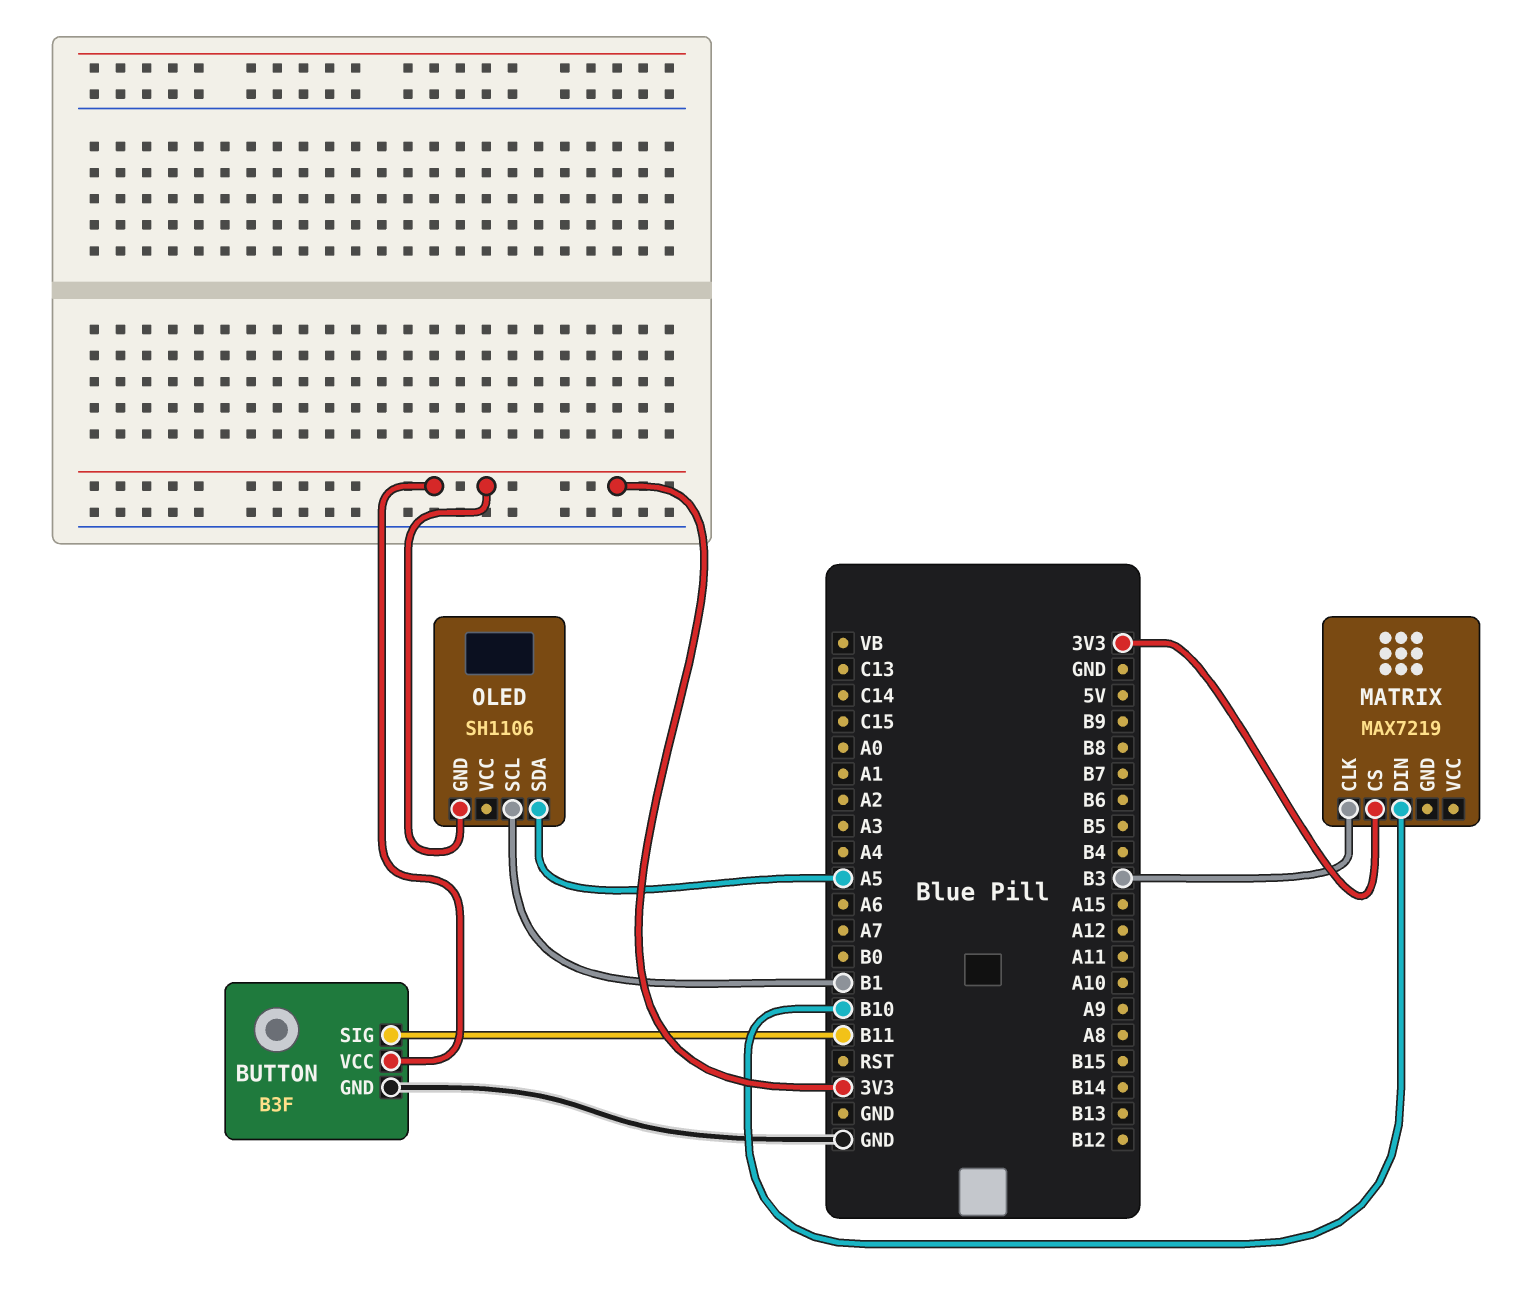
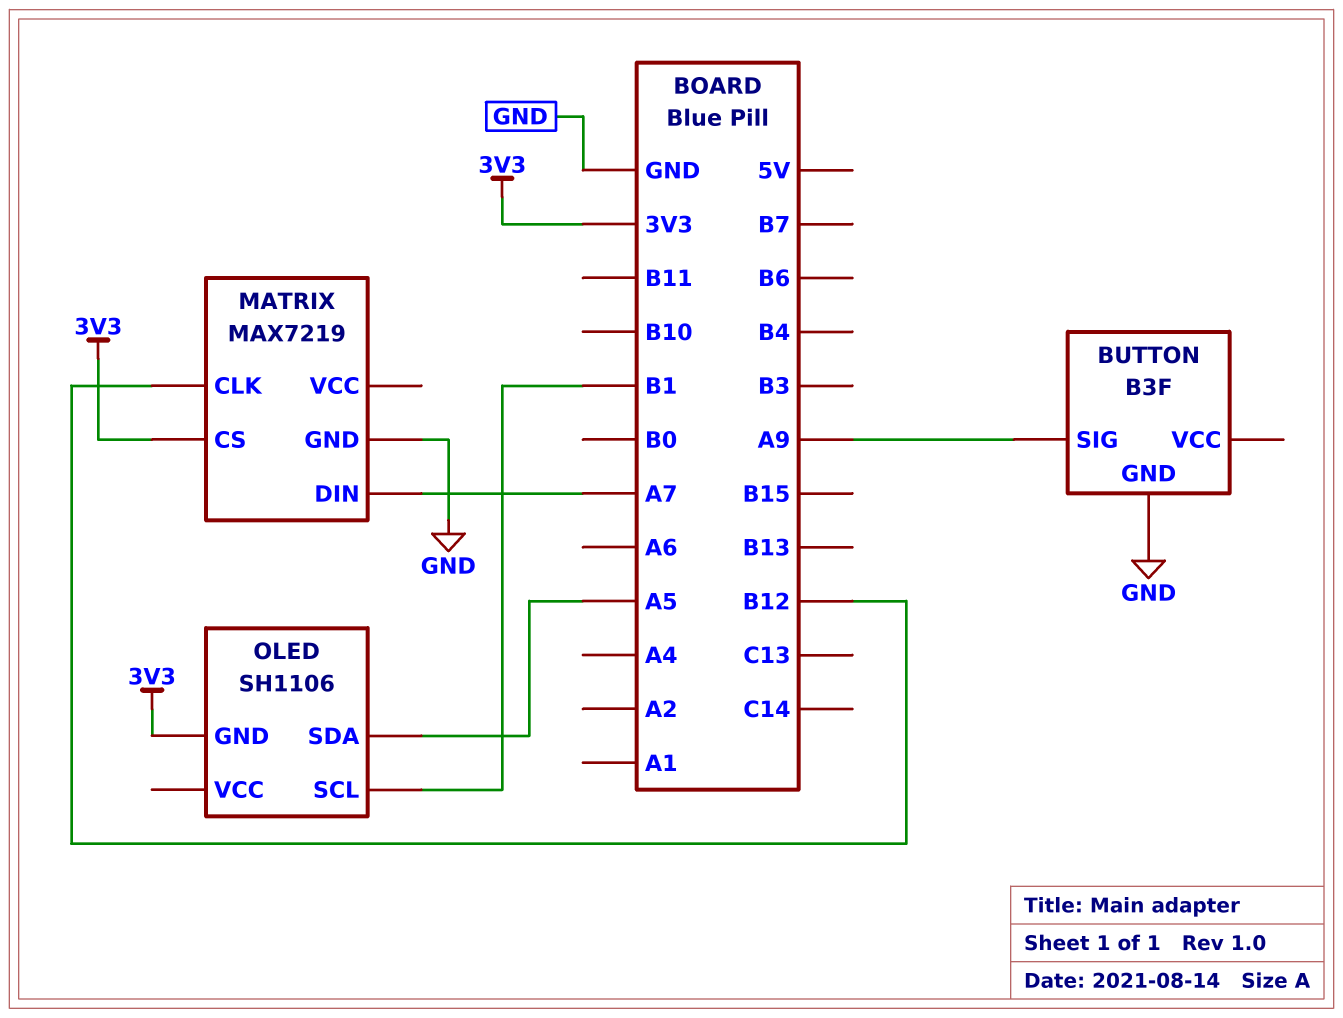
BUTTON pin SIG: B11 -> A9
BUTTON pin VCC: 3V3 -> none
MATRIX pin CLK: B3 -> B12
MATRIX pin DIN: B10 -> A7
MATRIX pin GND: none -> GND

